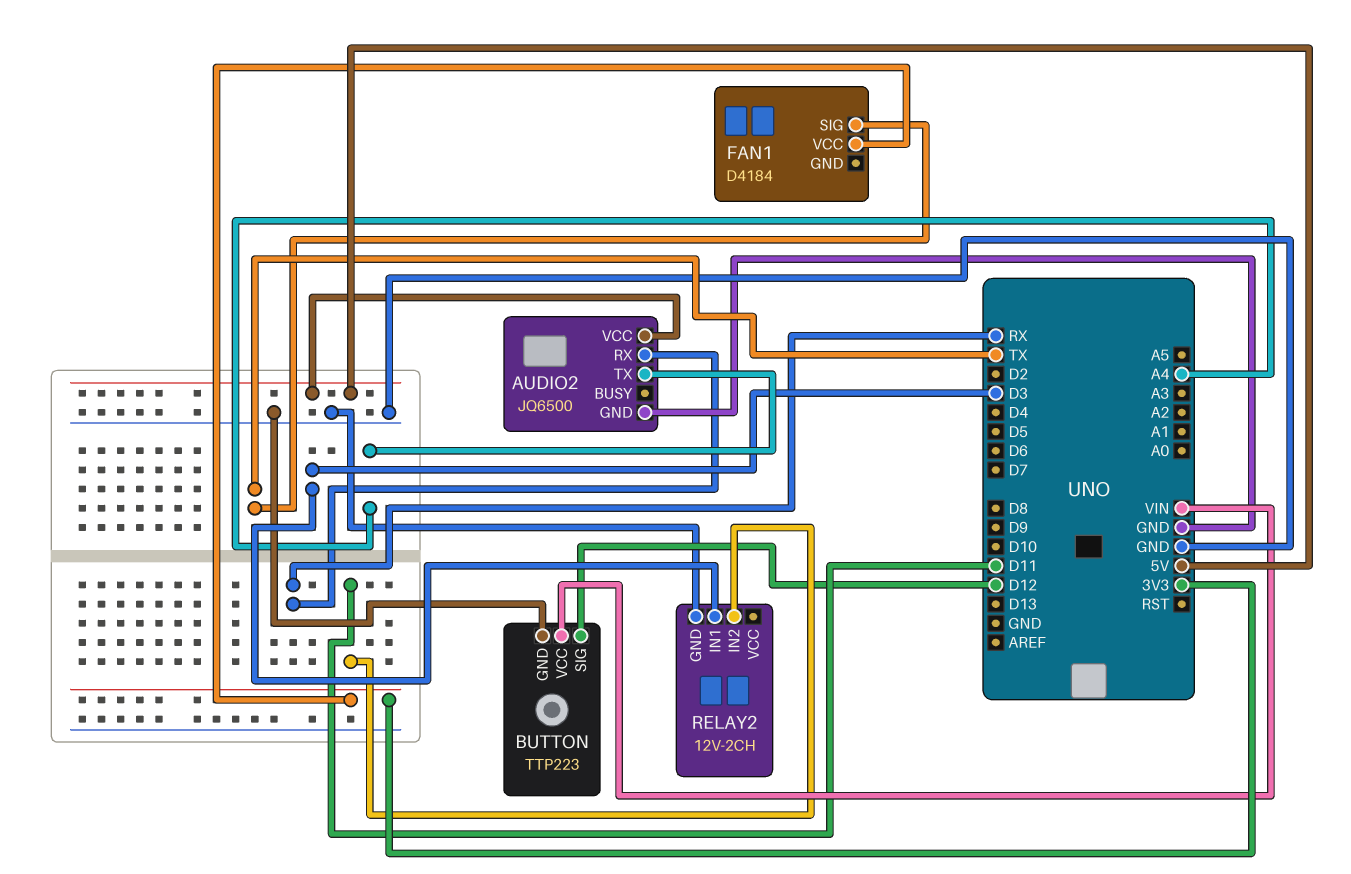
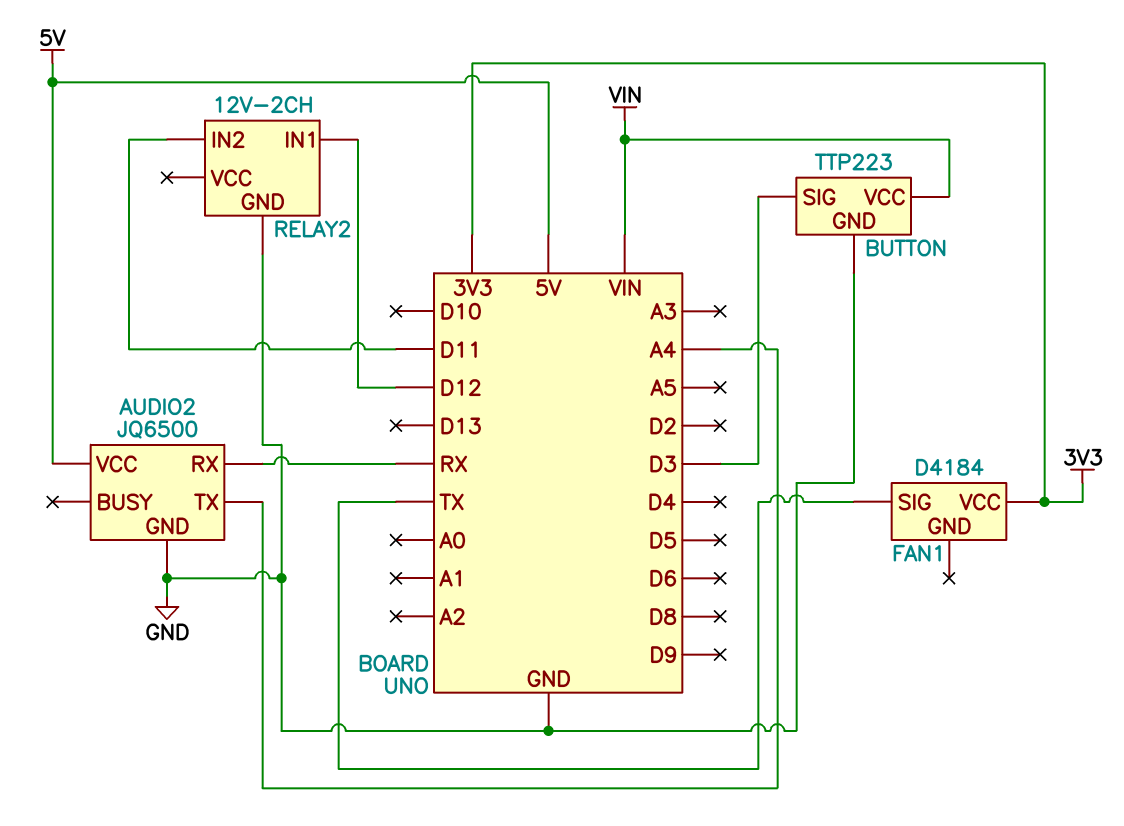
BUTTON pin SIG: D12 -> D3
RELAY2 pin IN1: D3 -> D12

